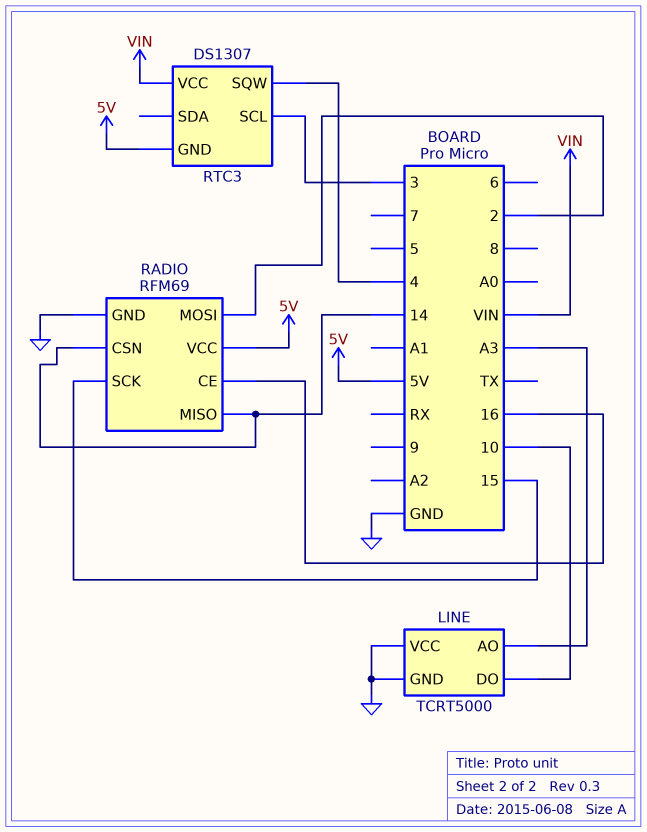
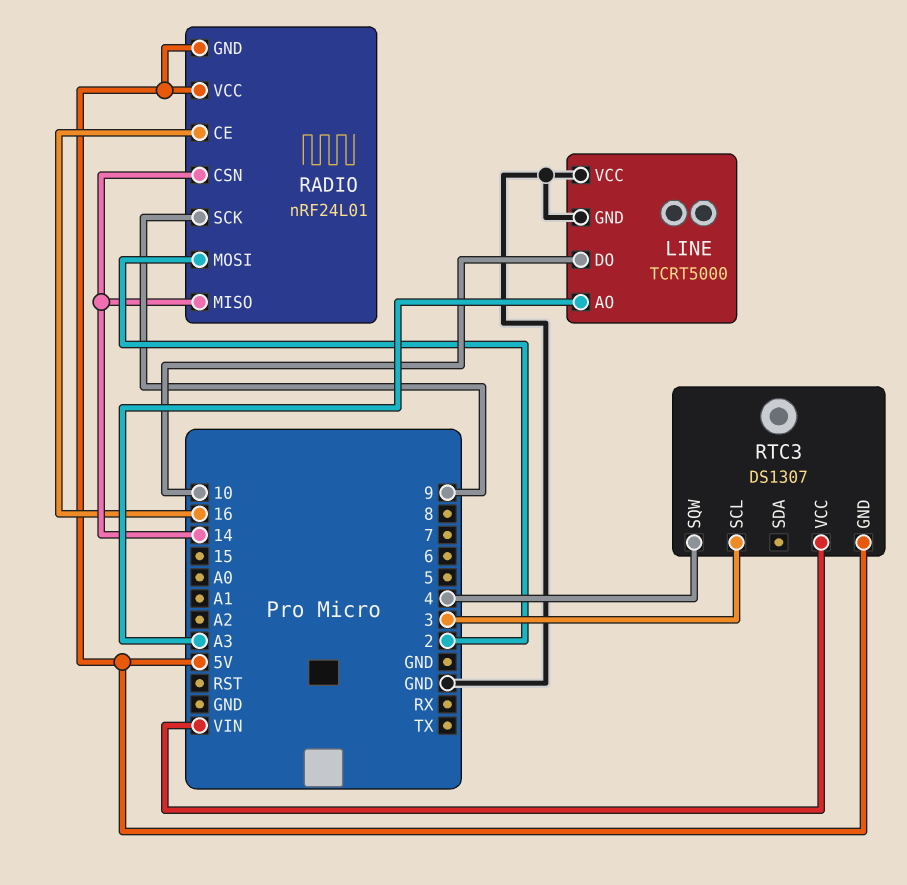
RADIO: RFM69 -> nRF24L01
RADIO pin GND: GND -> 5V
RADIO pin SCK: 15 -> 9

